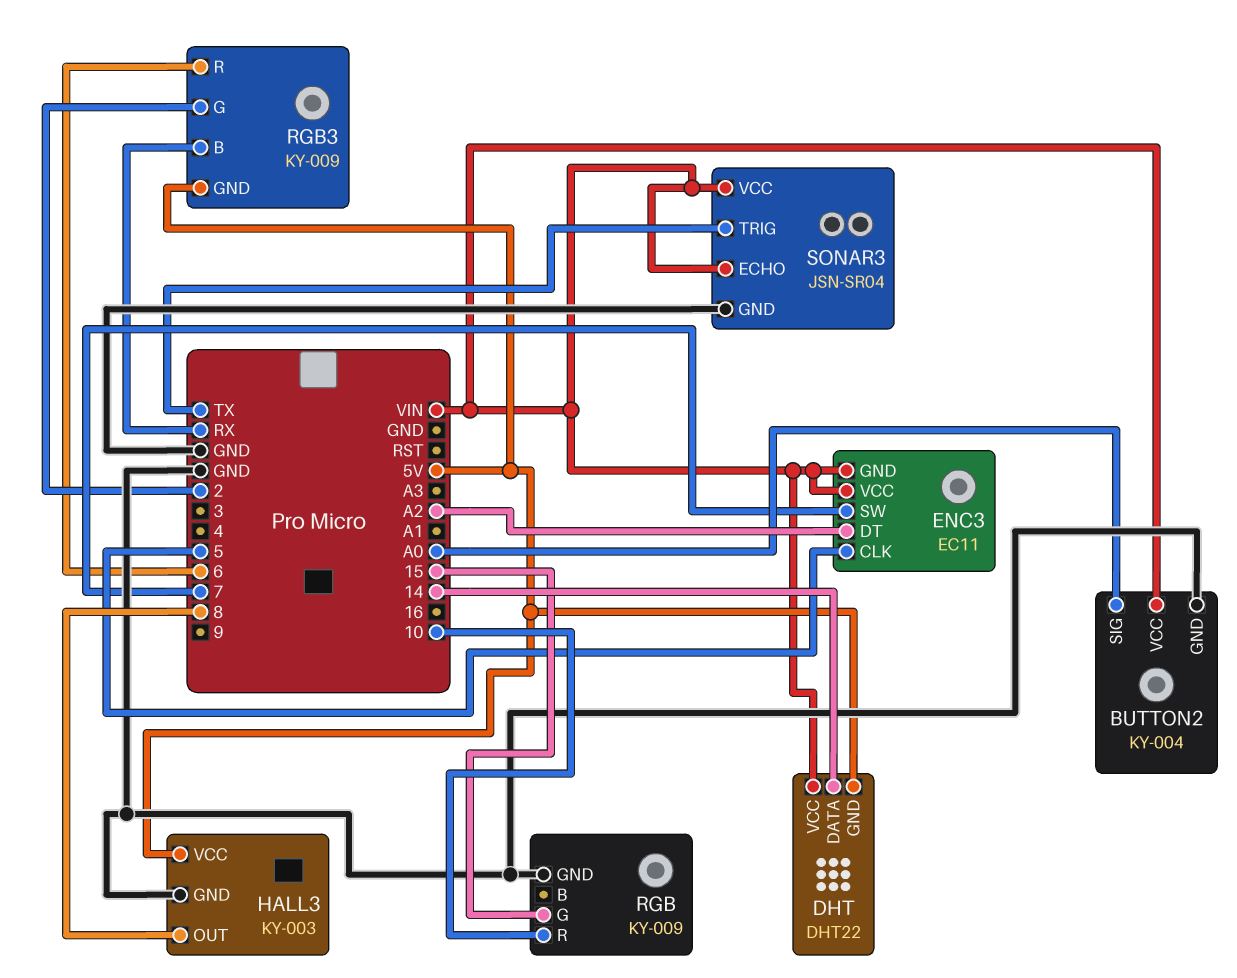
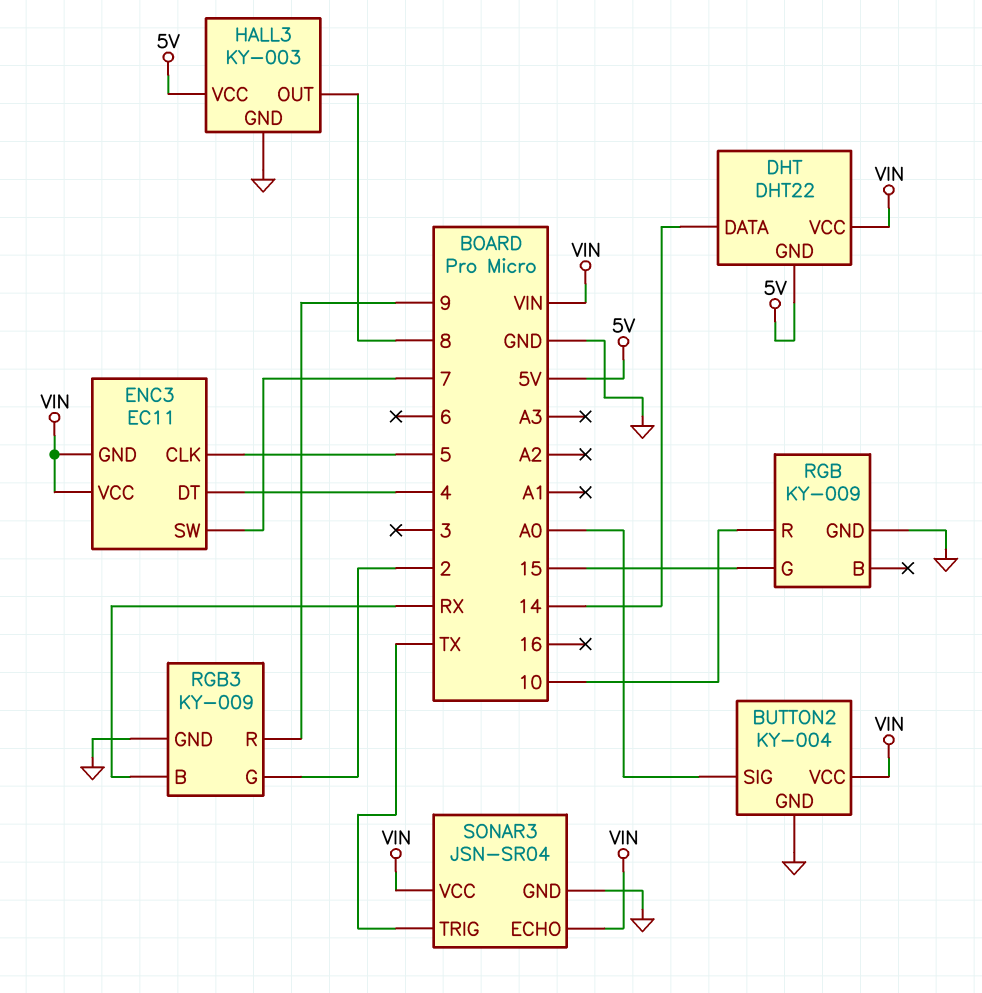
ENC3 pin DT: A2 -> 4
RGB3 pin GND: 5V -> GND
RGB3 pin R: 6 -> 9

